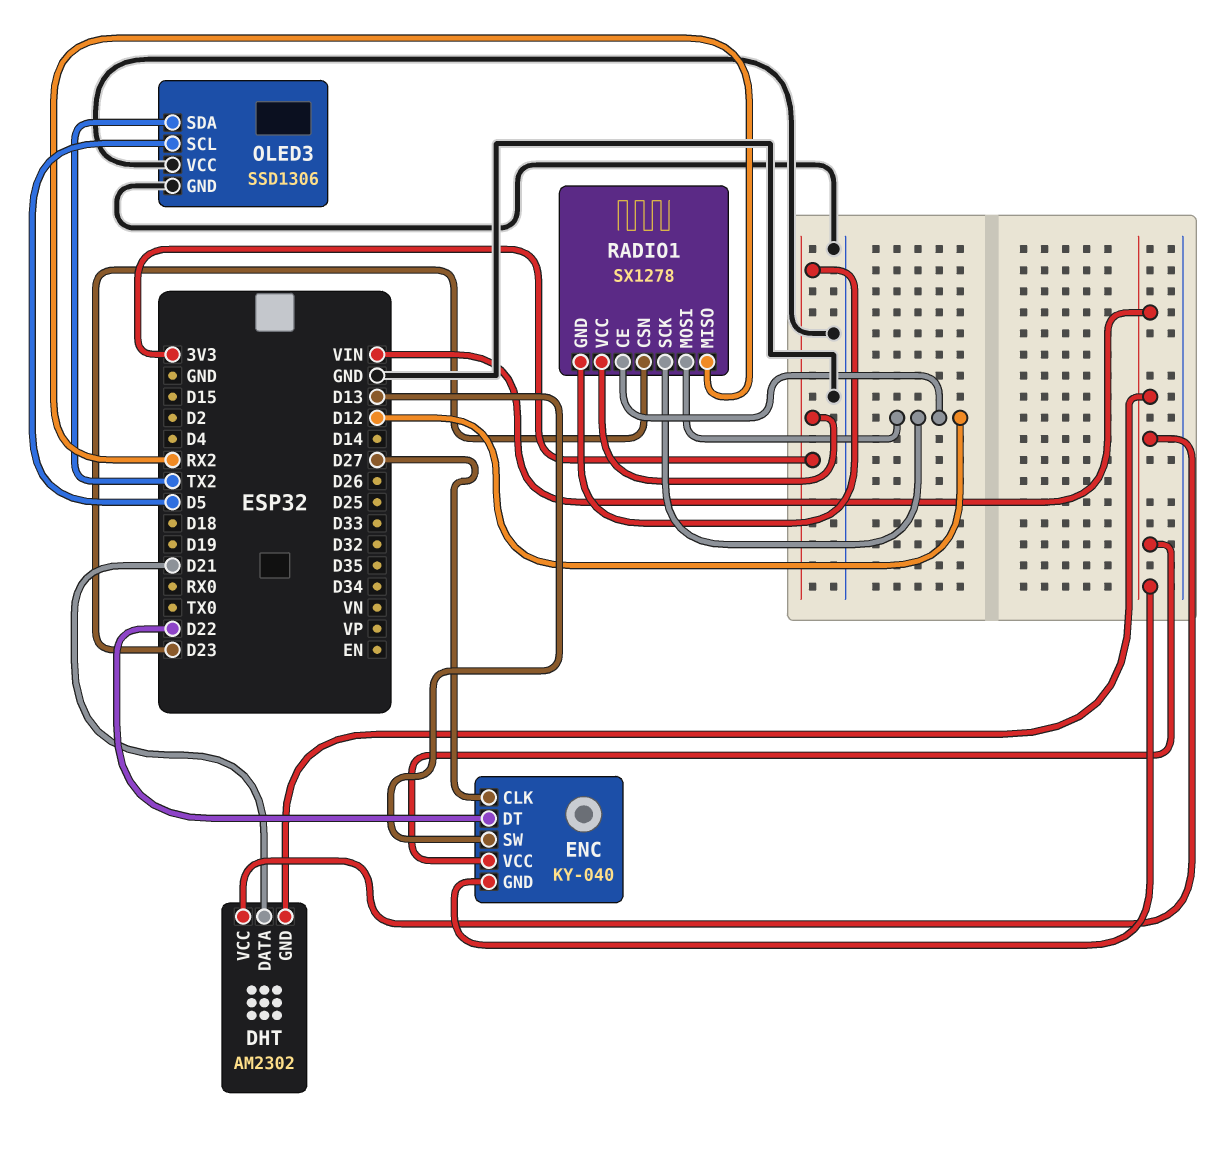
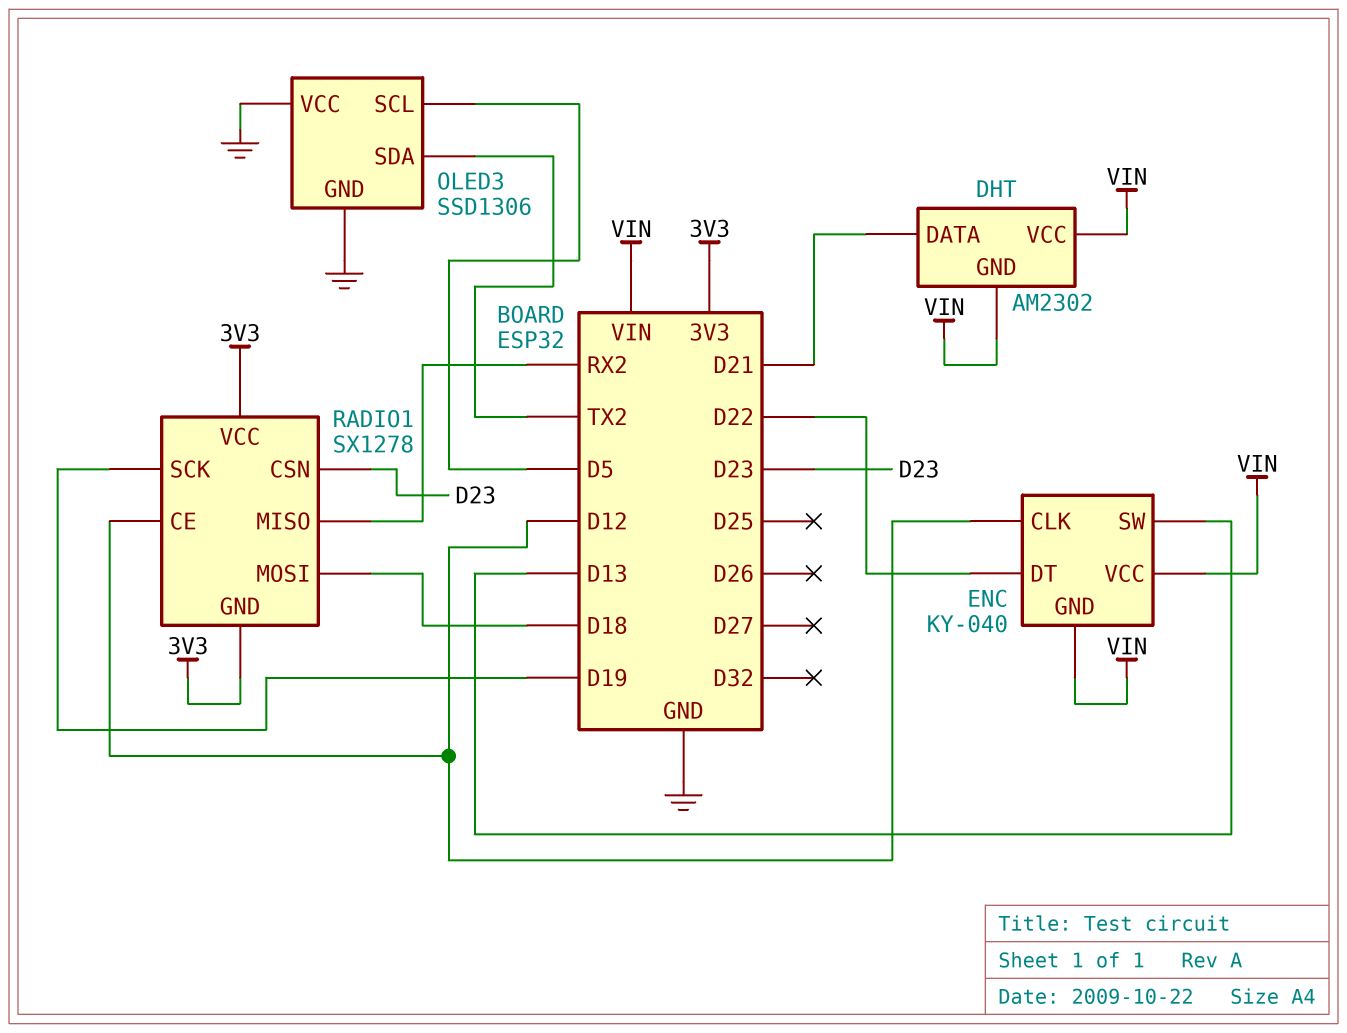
ENC pin CLK: D27 -> D12
RADIO1 pin MOSI: D12 -> D18
RADIO1 pin SCK: D12 -> D19

